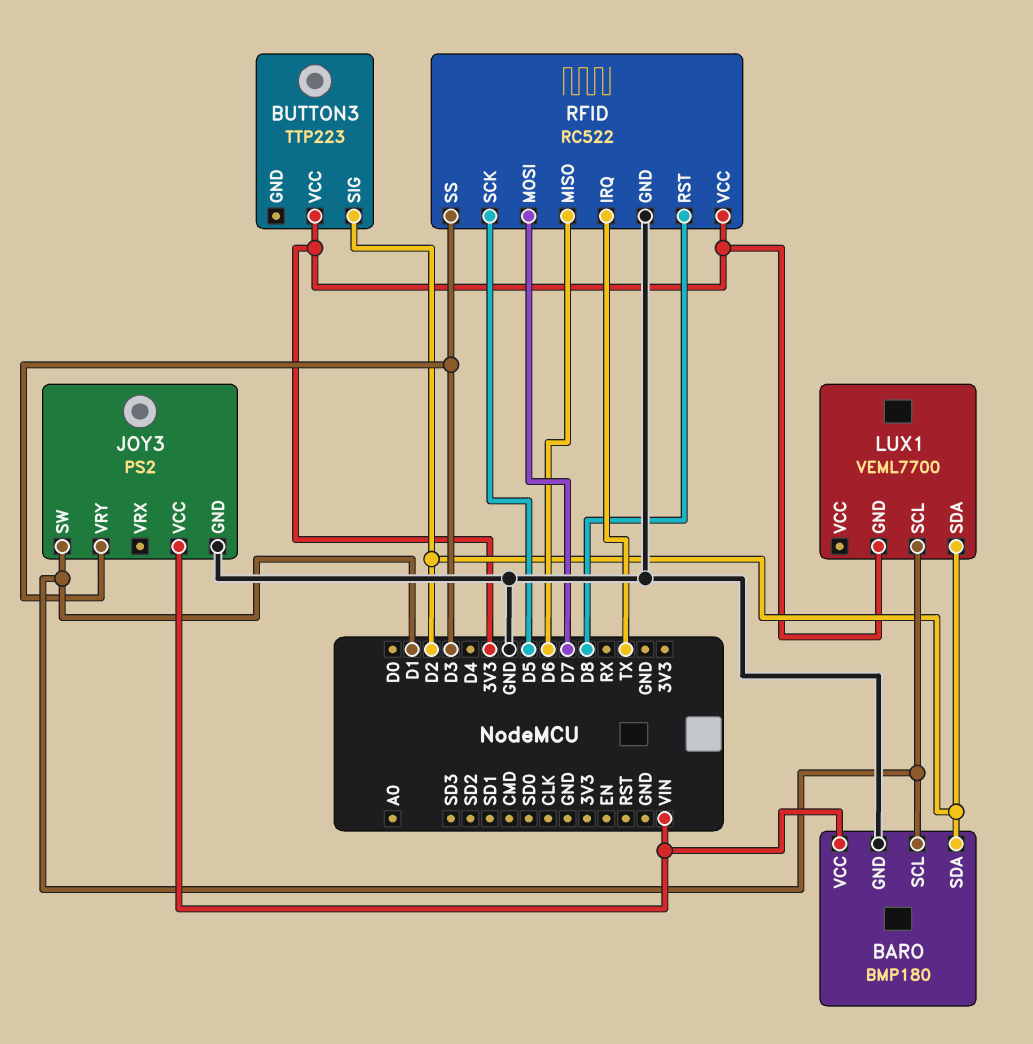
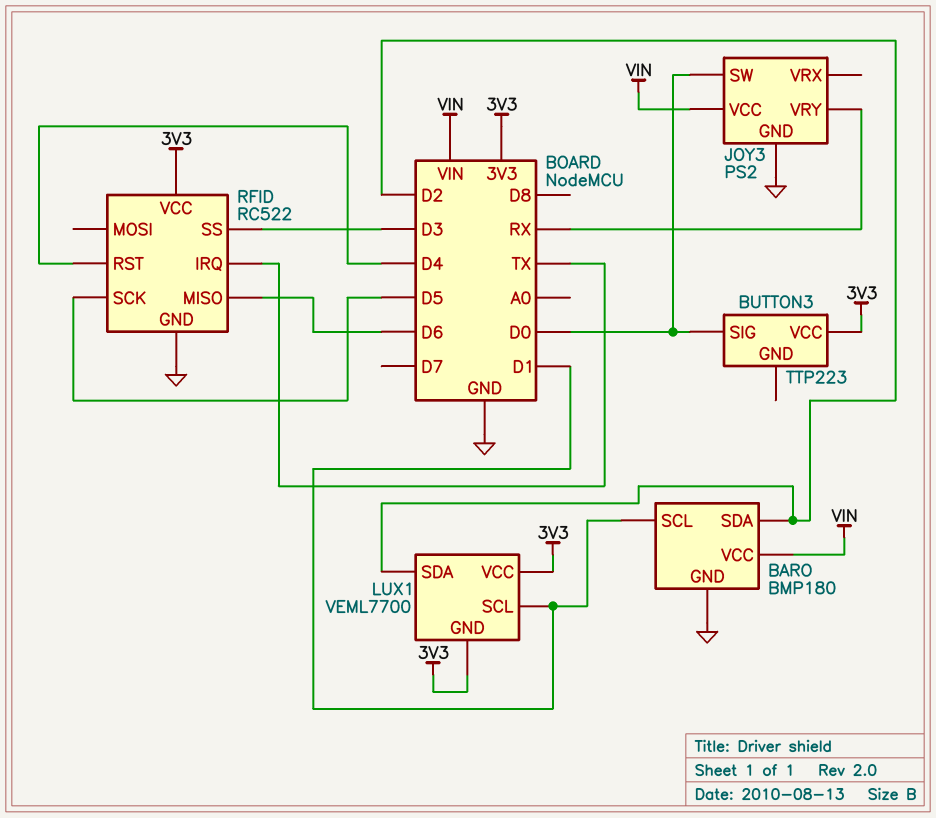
BUTTON3 pin SIG: D2 -> D0
JOY3 pin SW: D1 -> D0
JOY3 pin VRY: D3 -> RX
LUX1 pin VCC: none -> 3V3
RFID pin MOSI: D7 -> none
RFID pin RST: D8 -> D4

